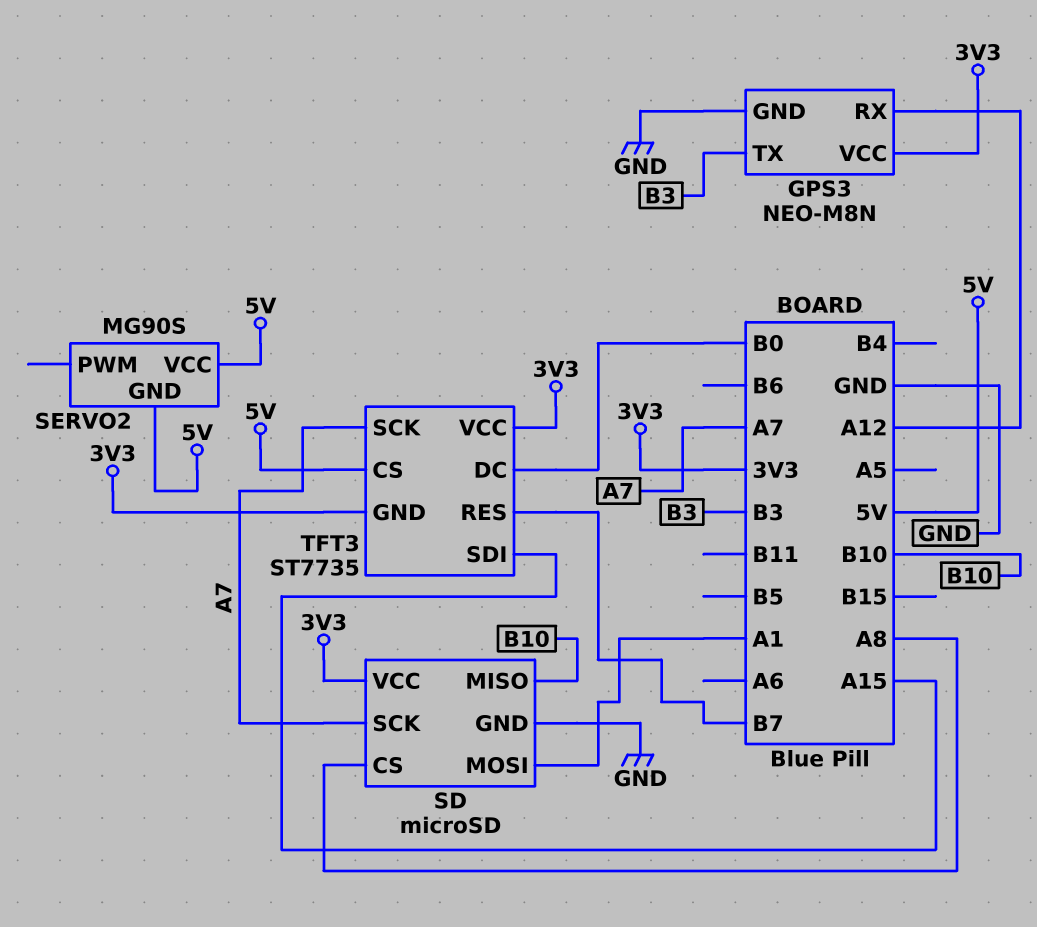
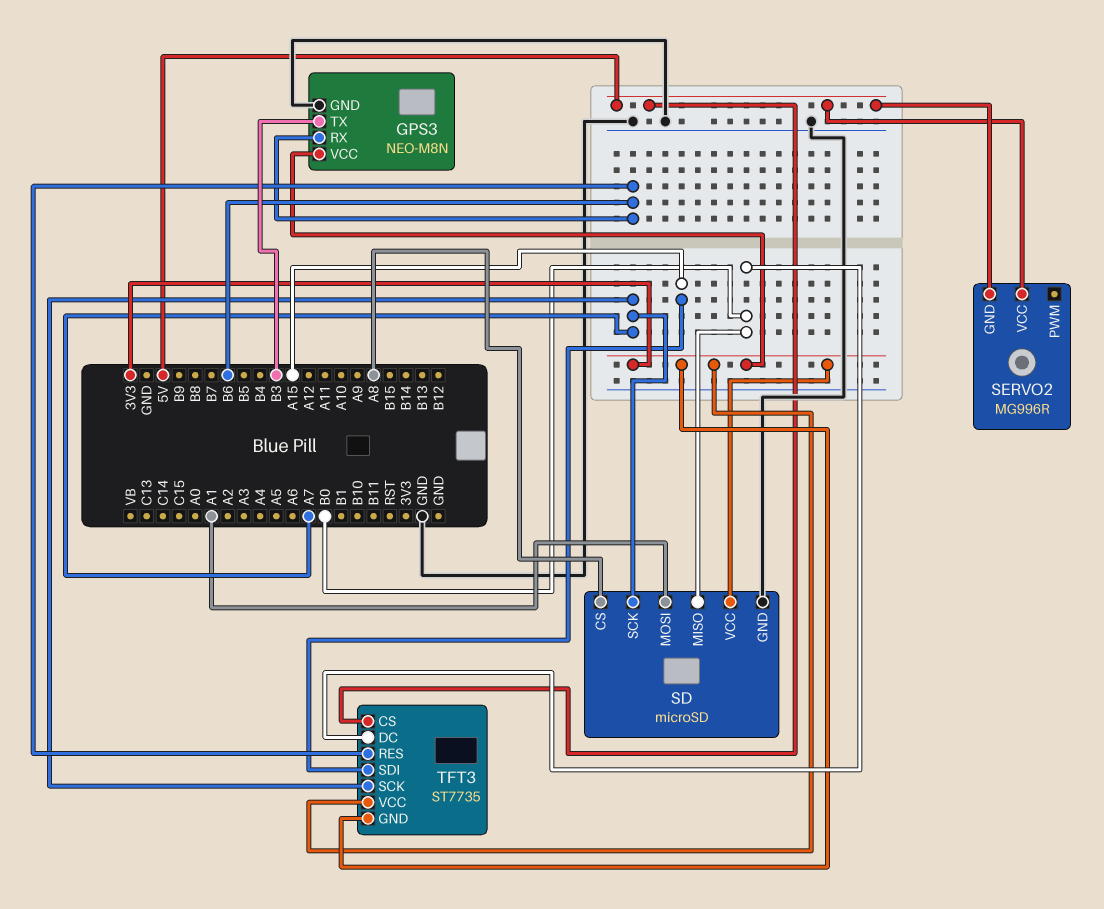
GPS3 pin RX: A12 -> B6
SD pin MISO: B10 -> B0
SERVO2: MG90S -> MG996R
TFT3 pin RES: B7 -> B6

